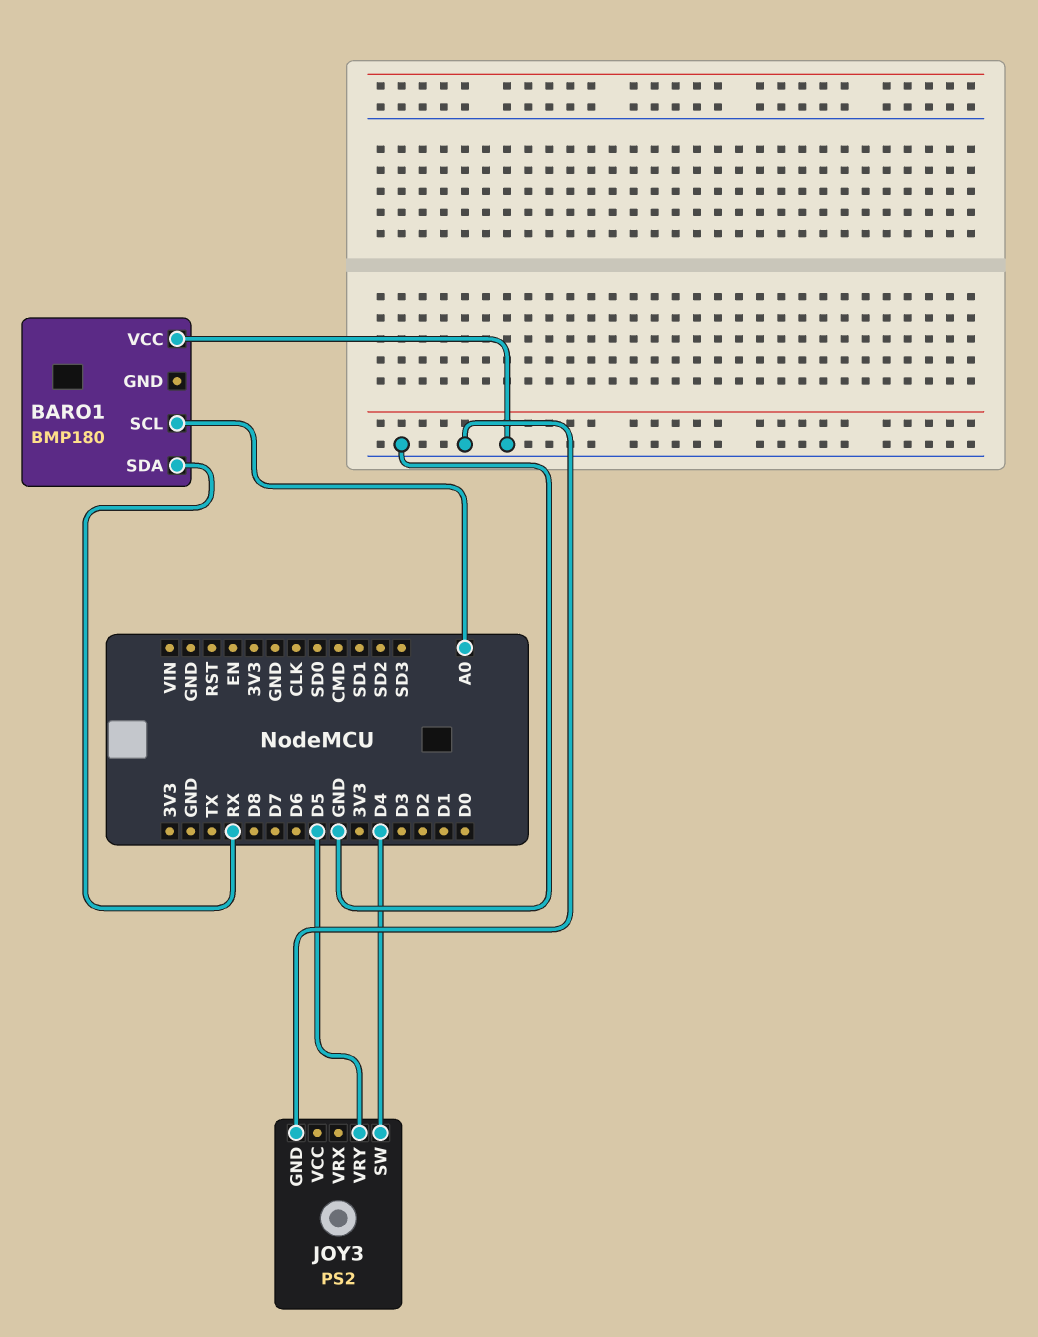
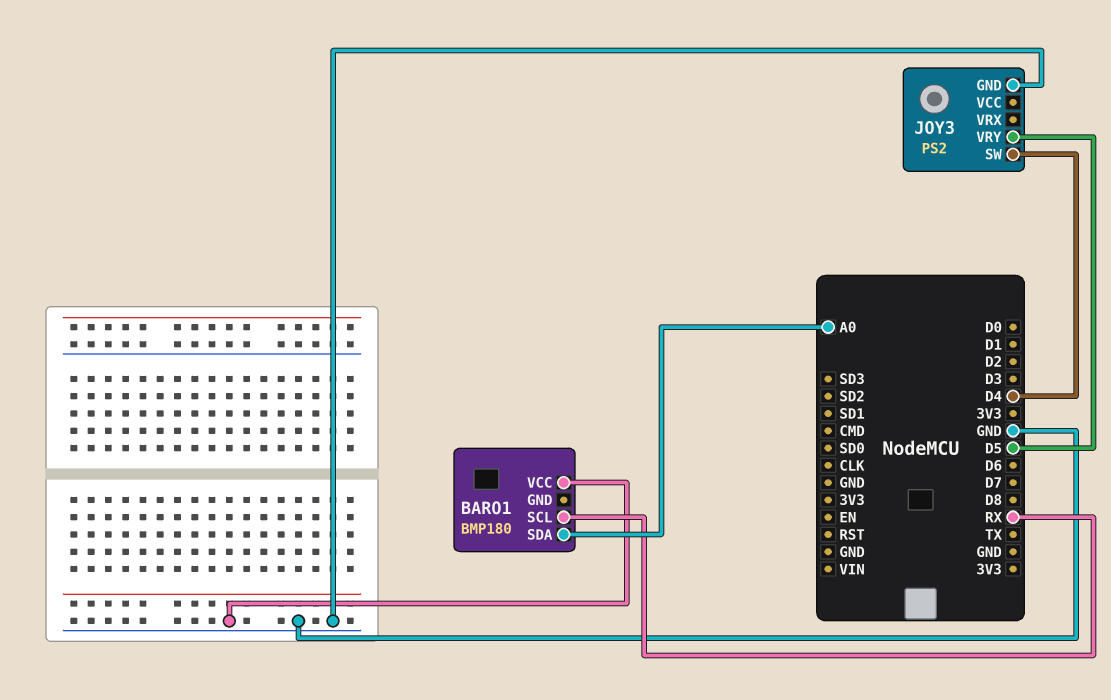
BARO1 pin SCL: A0 -> RX
BARO1 pin SDA: RX -> A0

